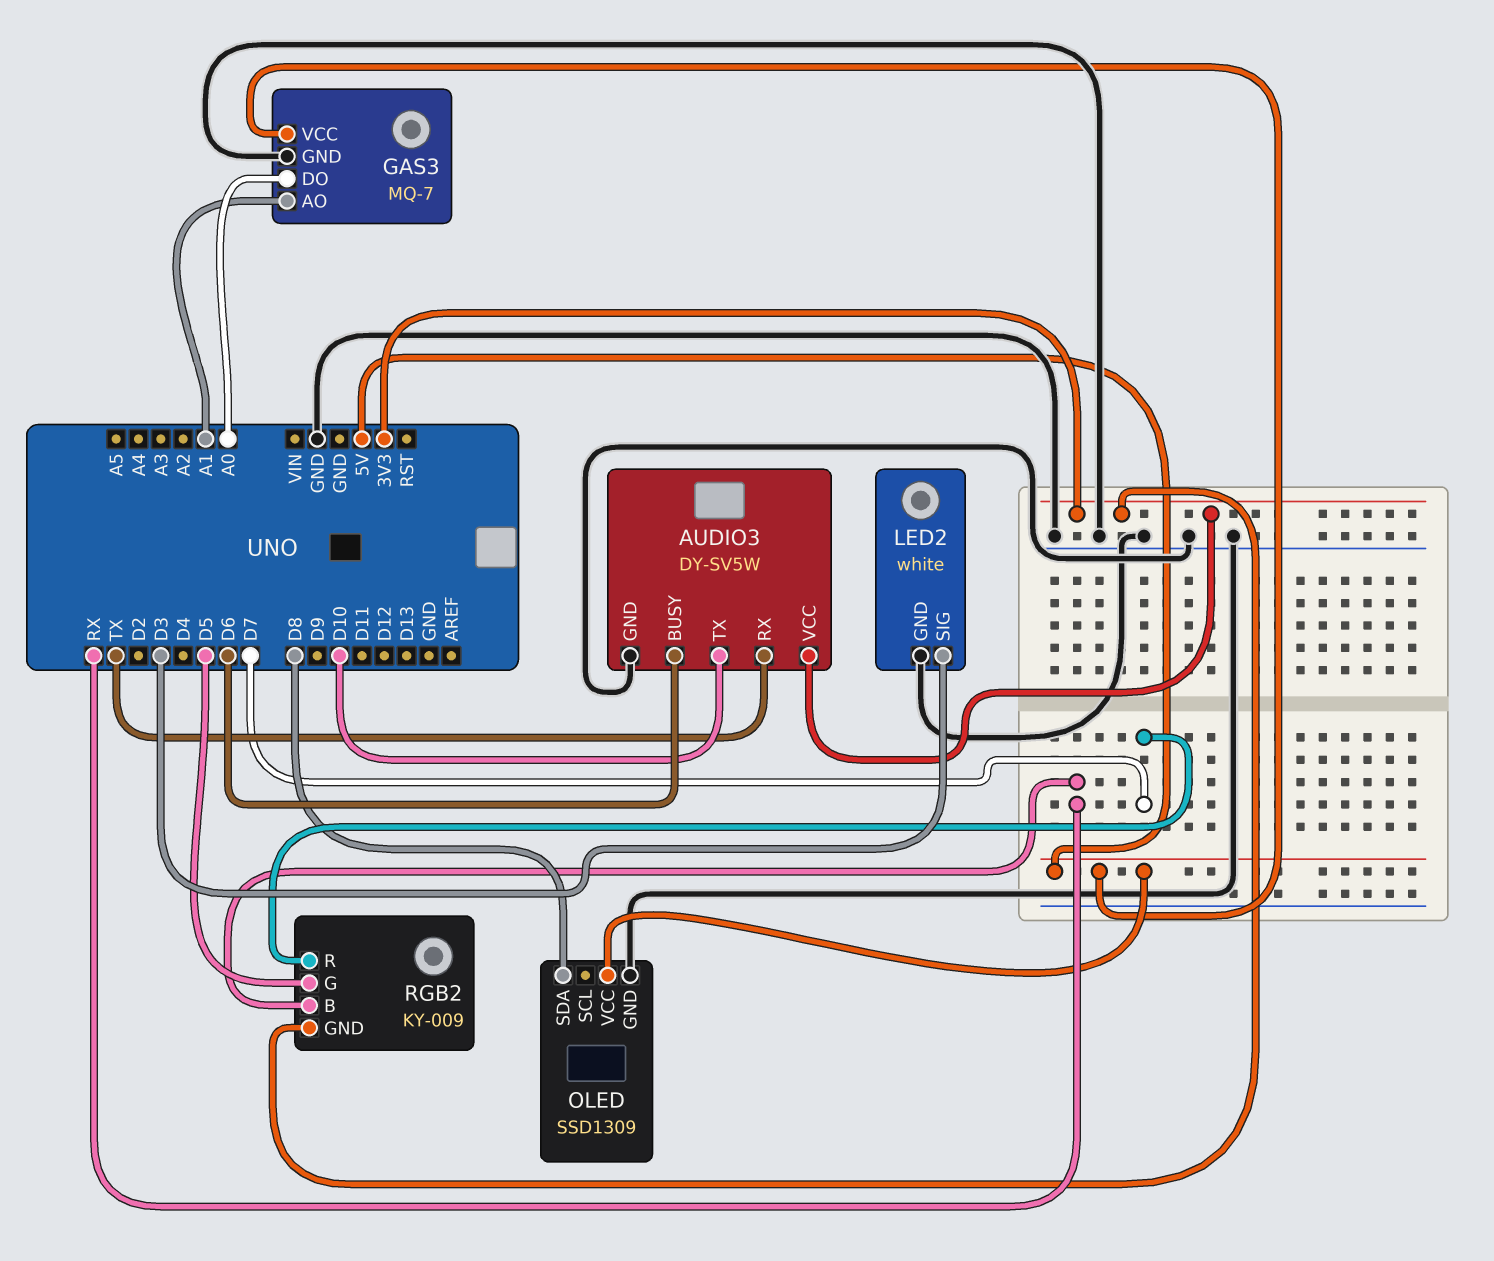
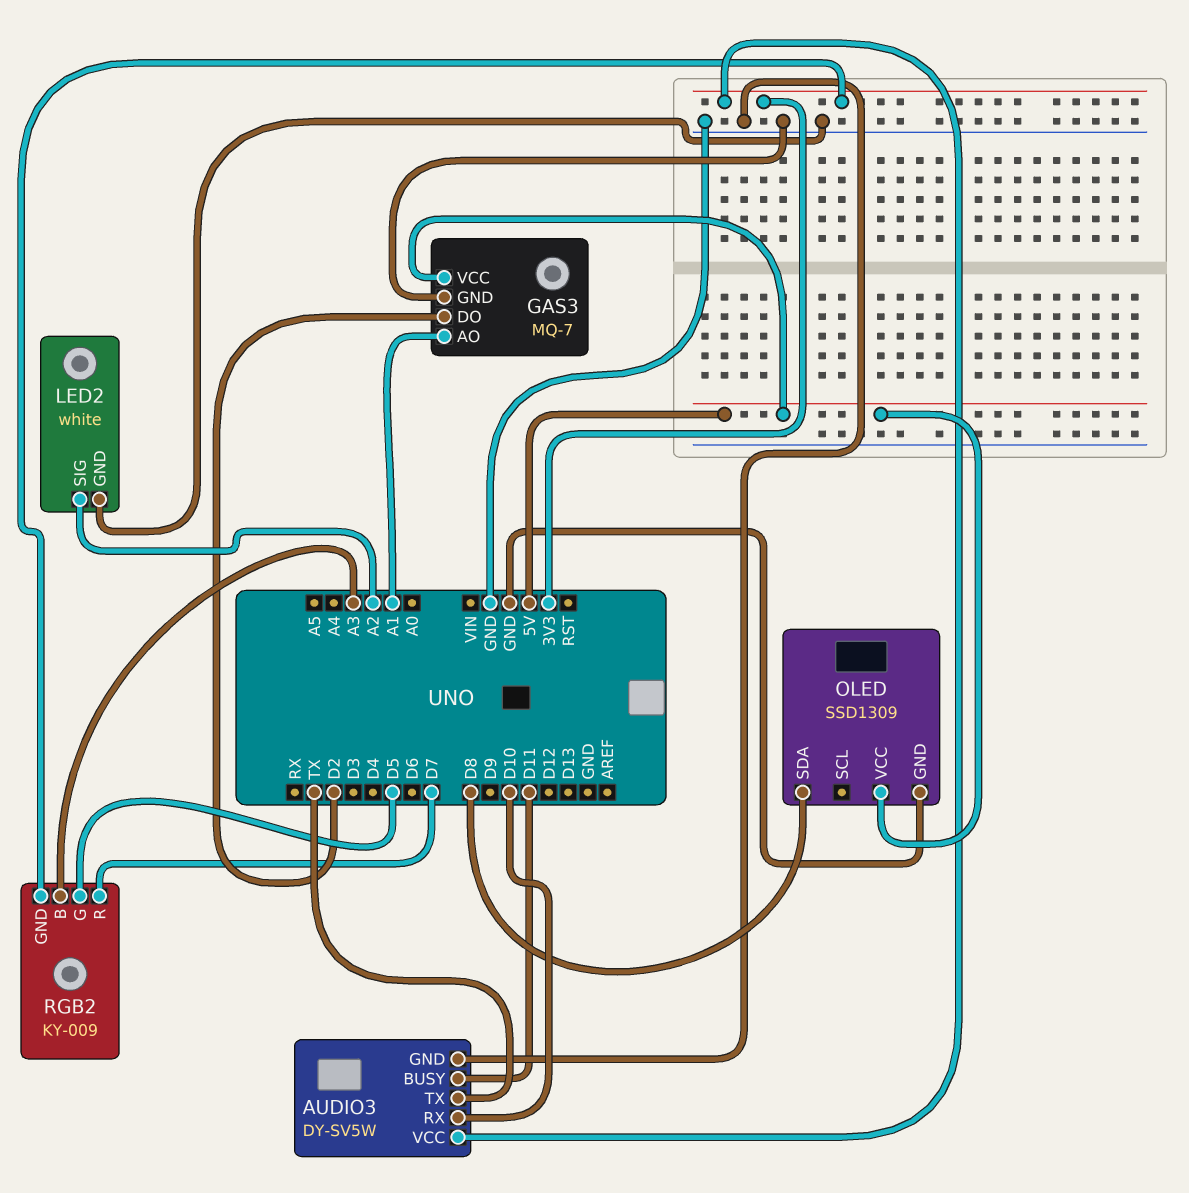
AUDIO3 pin BUSY: D6 -> D11
AUDIO3 pin RX: TX -> D10
AUDIO3 pin TX: D10 -> TX
GAS3 pin DO: A0 -> D2
LED2 pin SIG: D3 -> A2
RGB2 pin B: RX -> A3

